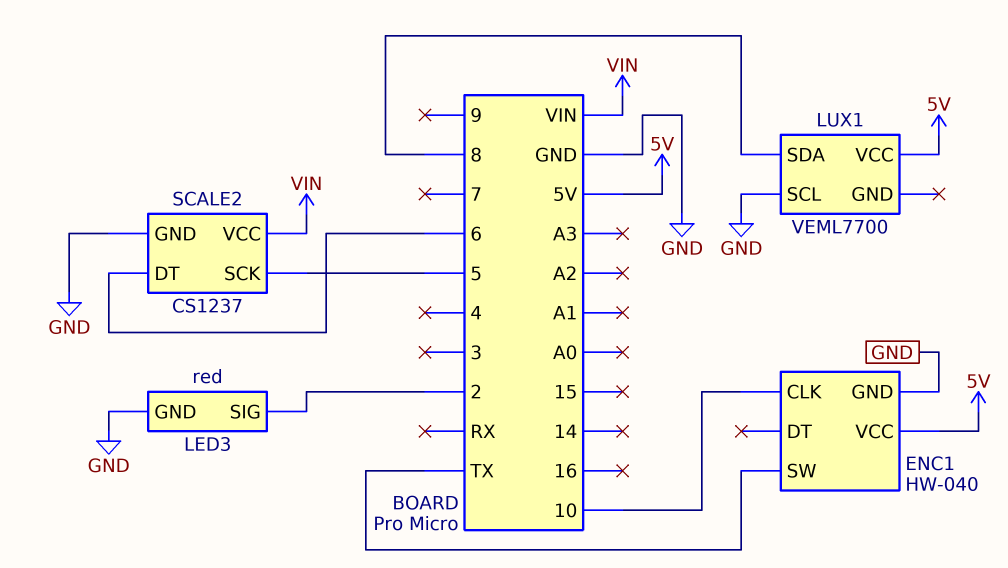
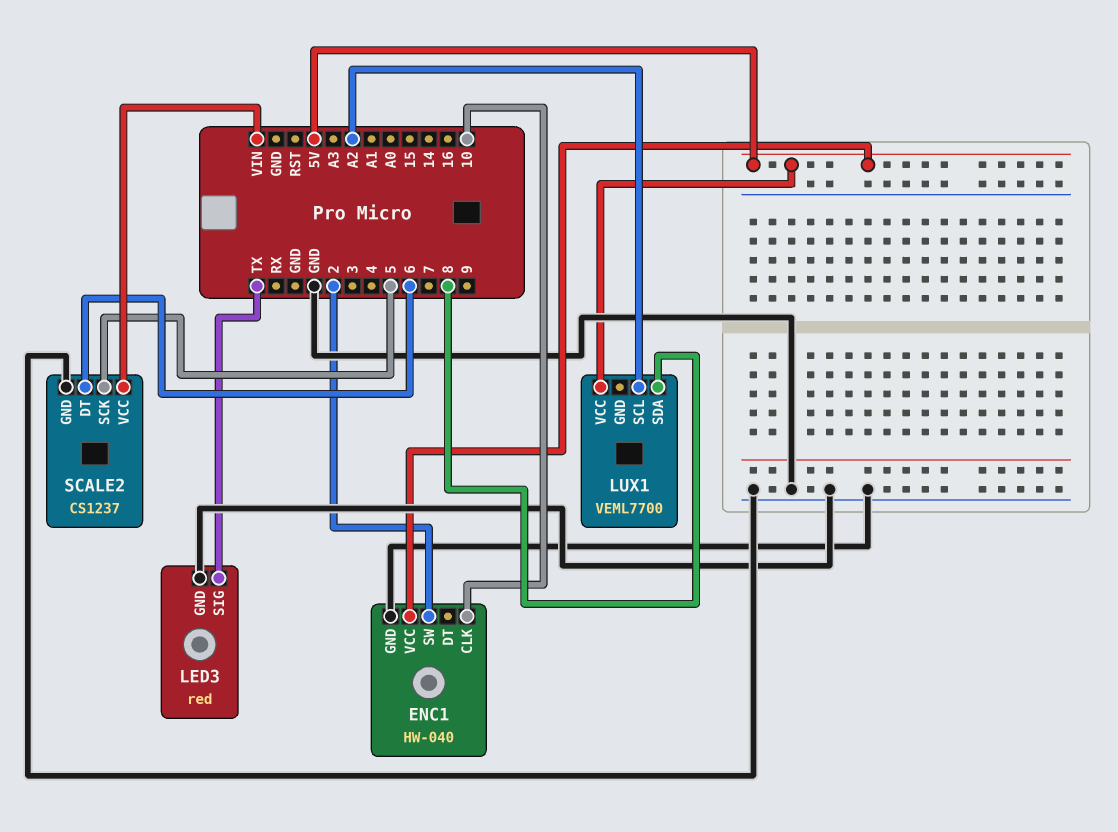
ENC1 pin SW: TX -> 2
LED3 pin SIG: 2 -> TX
LUX1 pin SCL: GND -> A2

